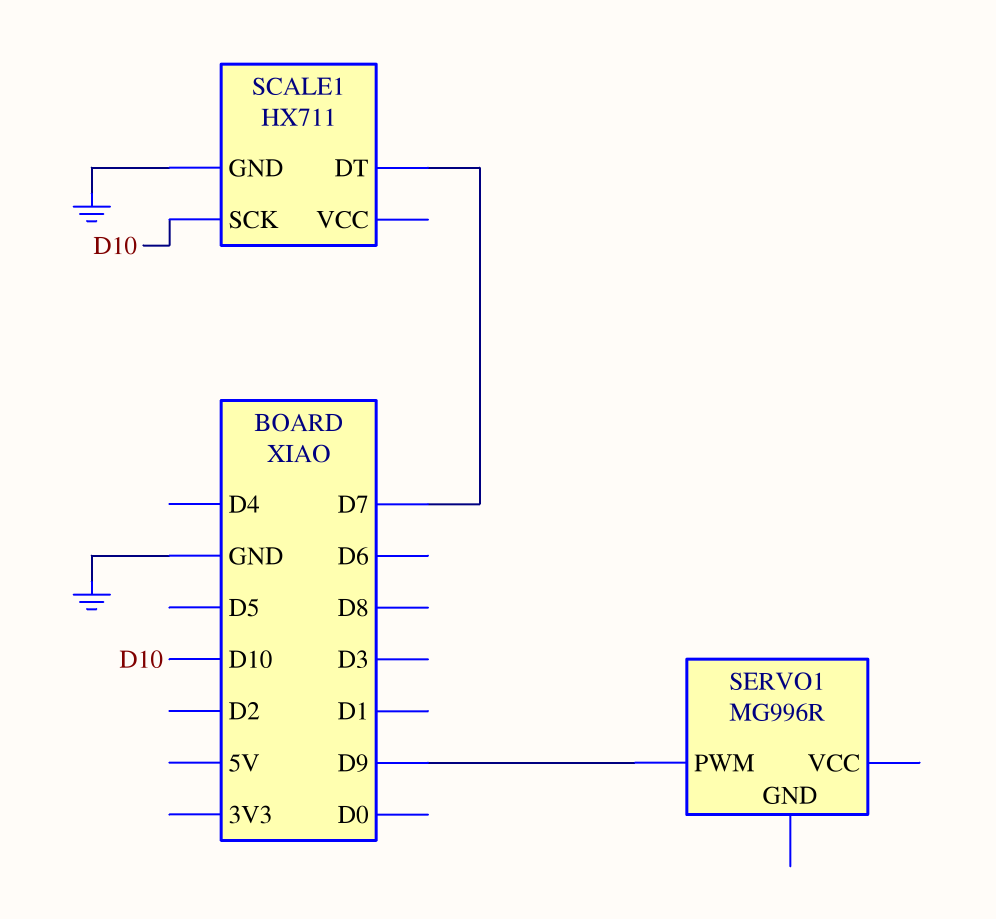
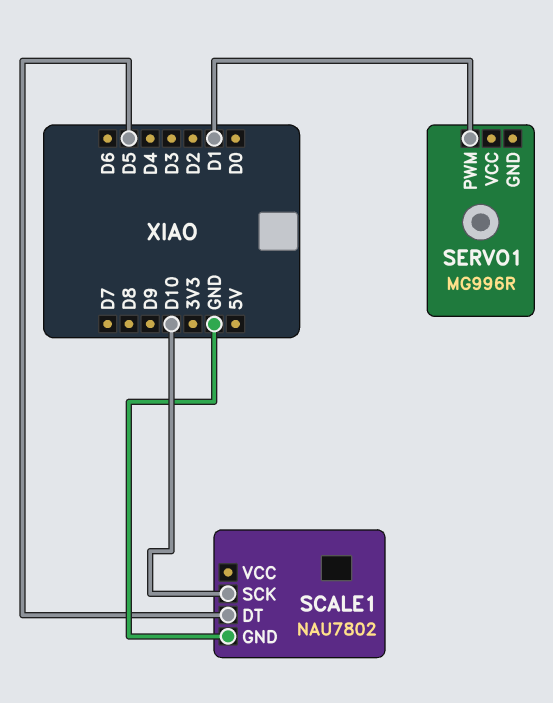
SCALE1: HX711 -> NAU7802
SCALE1 pin DT: D7 -> D5
SERVO1 pin PWM: D9 -> D1

